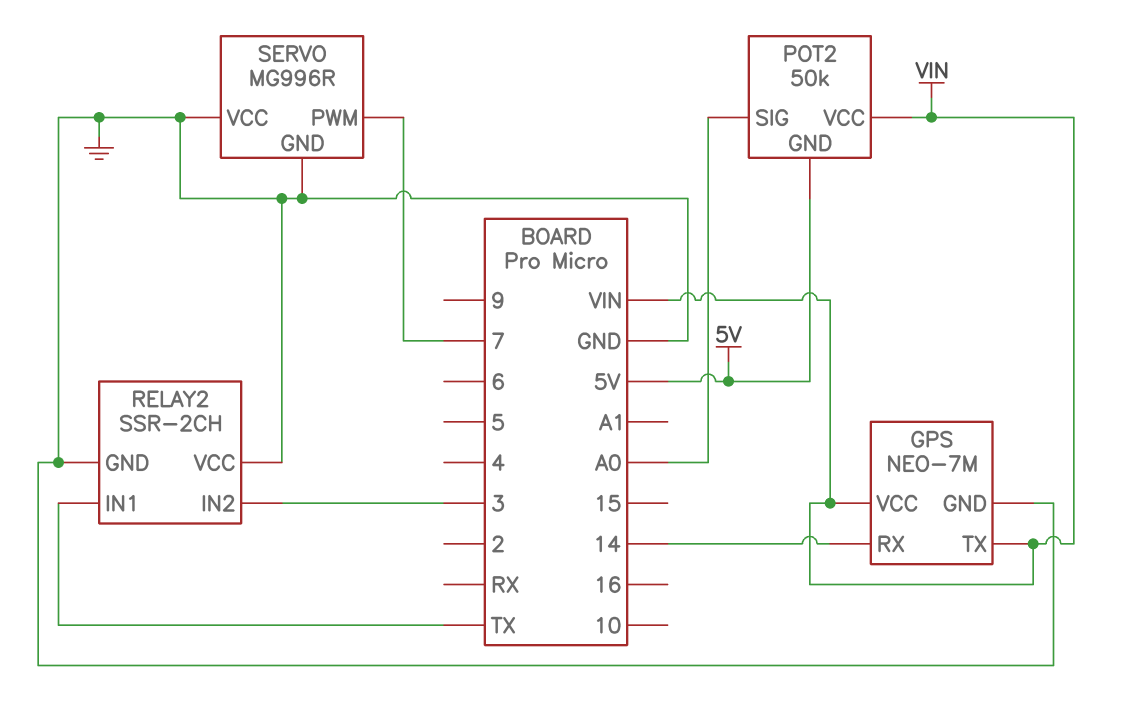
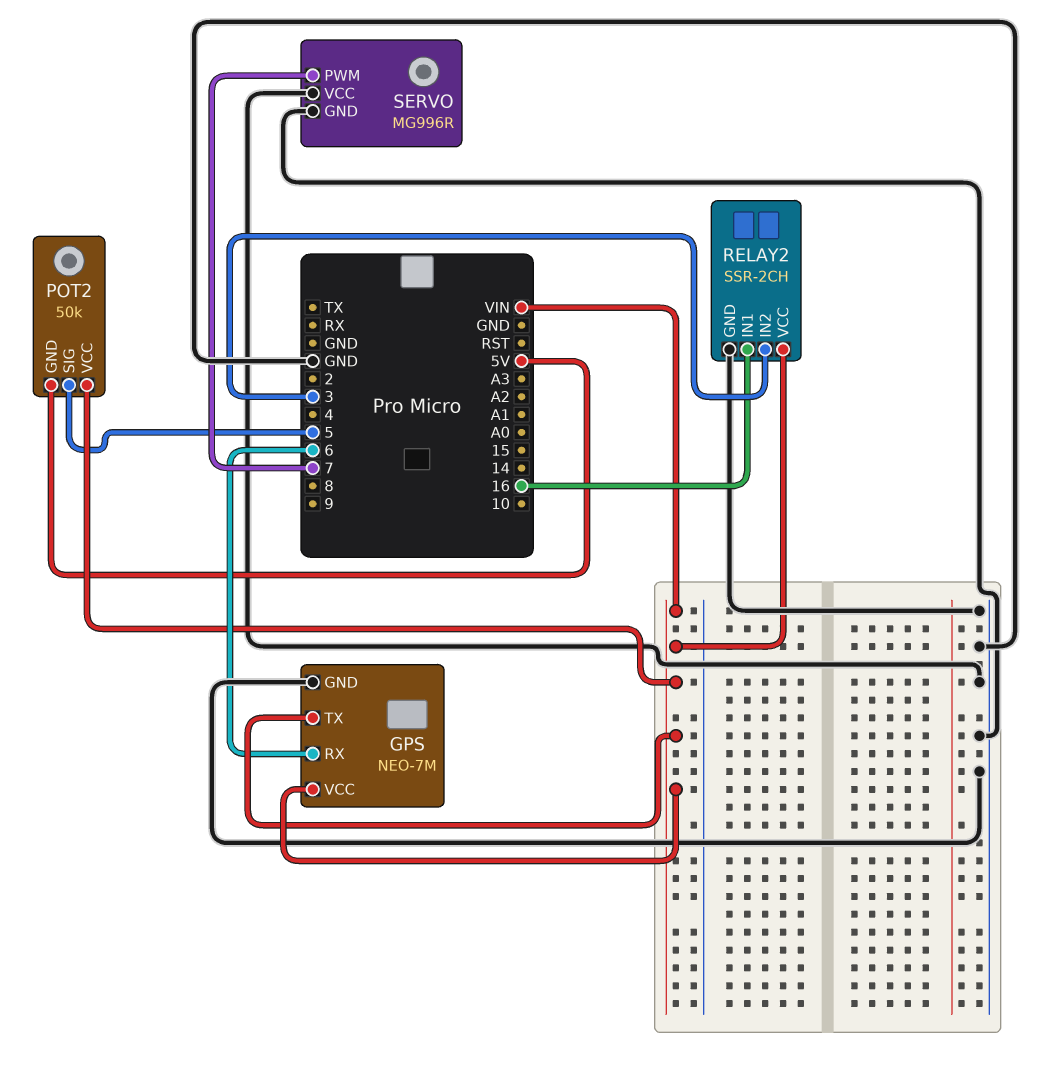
GPS pin RX: 14 -> 6
POT2 pin SIG: A0 -> 5
RELAY2 pin IN1: TX -> 16
RELAY2 pin VCC: GND -> VIN

